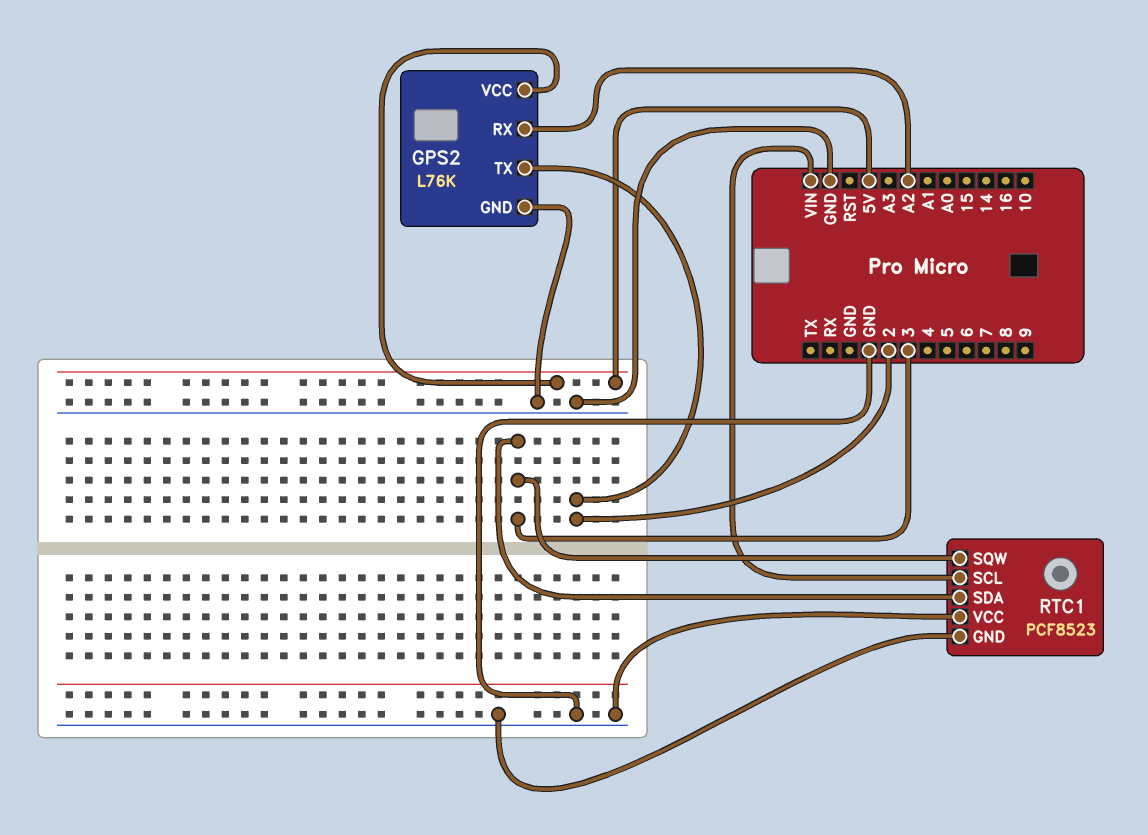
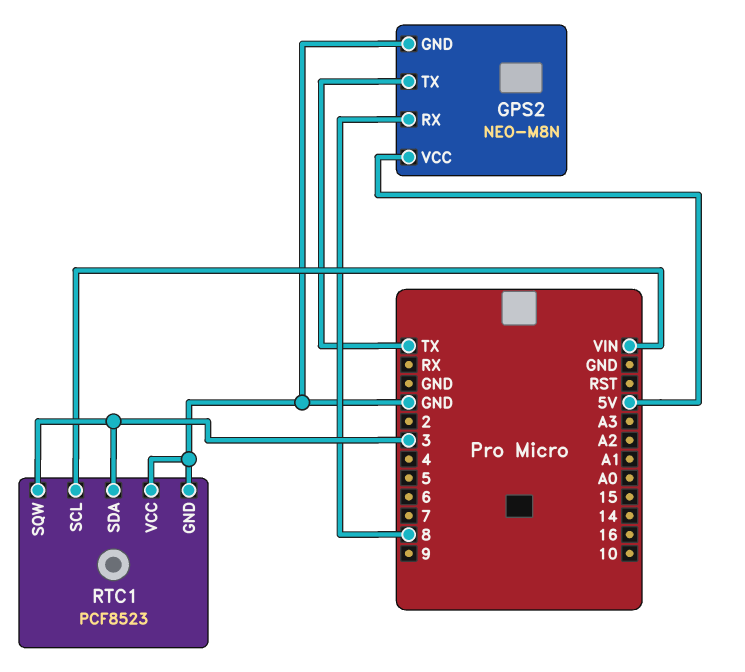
GPS2: L76K -> NEO-M8N
GPS2 pin RX: A2 -> 8
GPS2 pin TX: 2 -> TX

